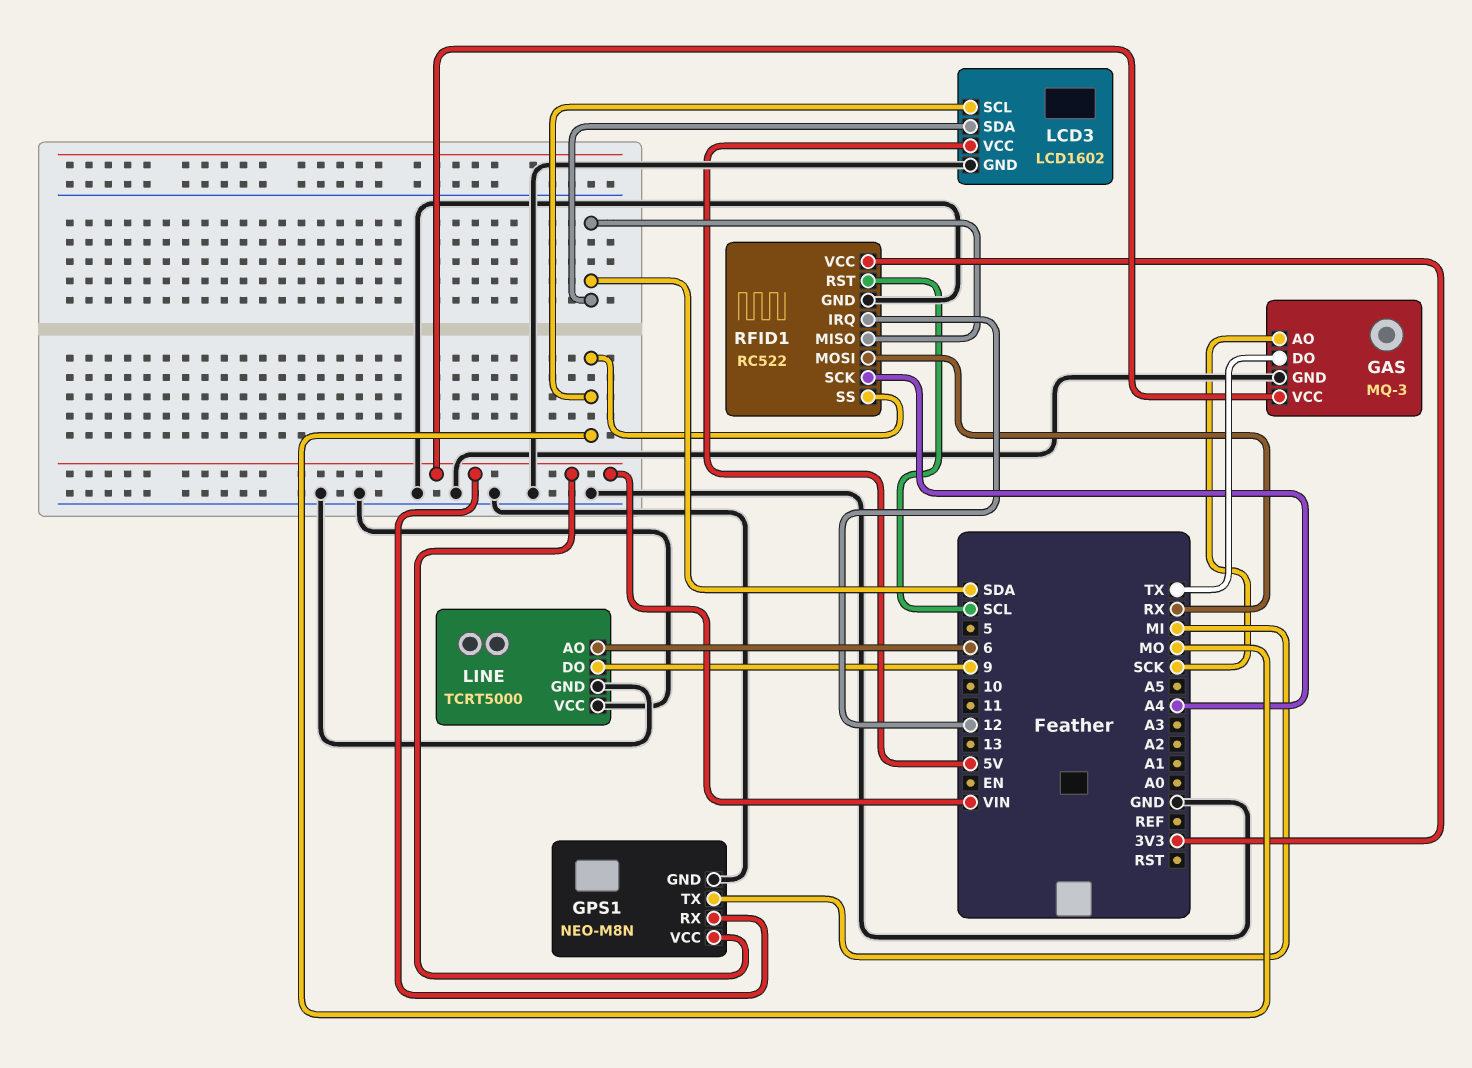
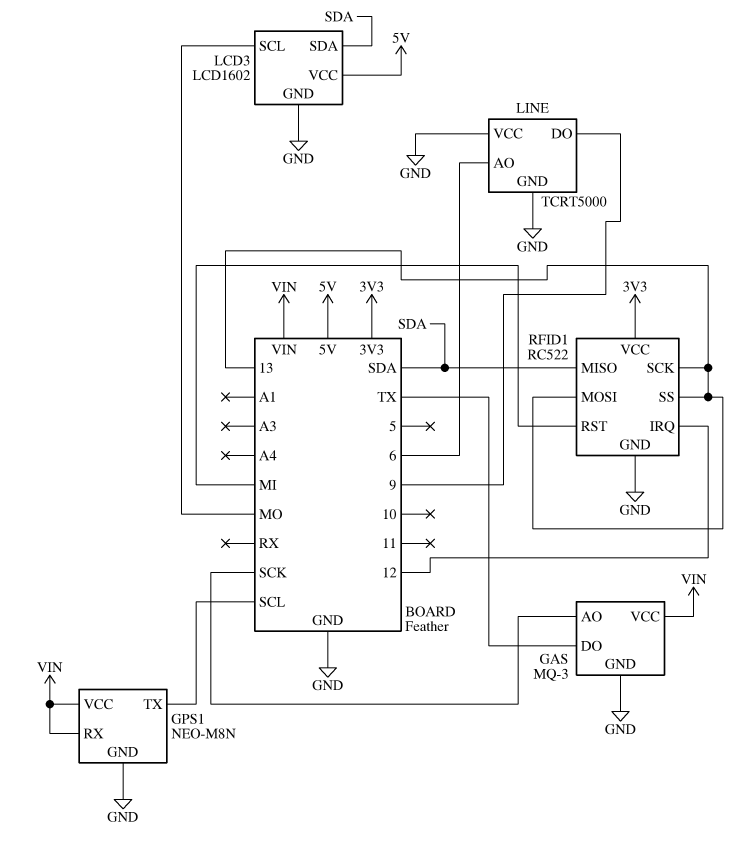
GPS1 pin TX: MI -> SCL
RFID1 pin MOSI: RX -> 13
RFID1 pin RST: SCL -> MI
RFID1 pin SCK: A4 -> 13
RFID1 pin SS: MO -> 13

